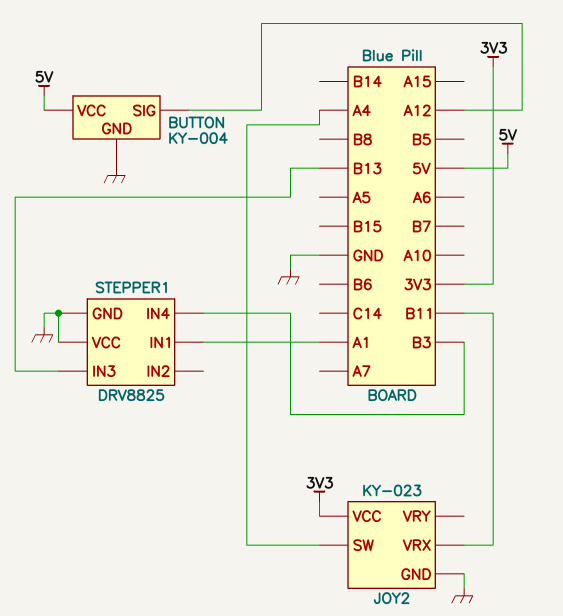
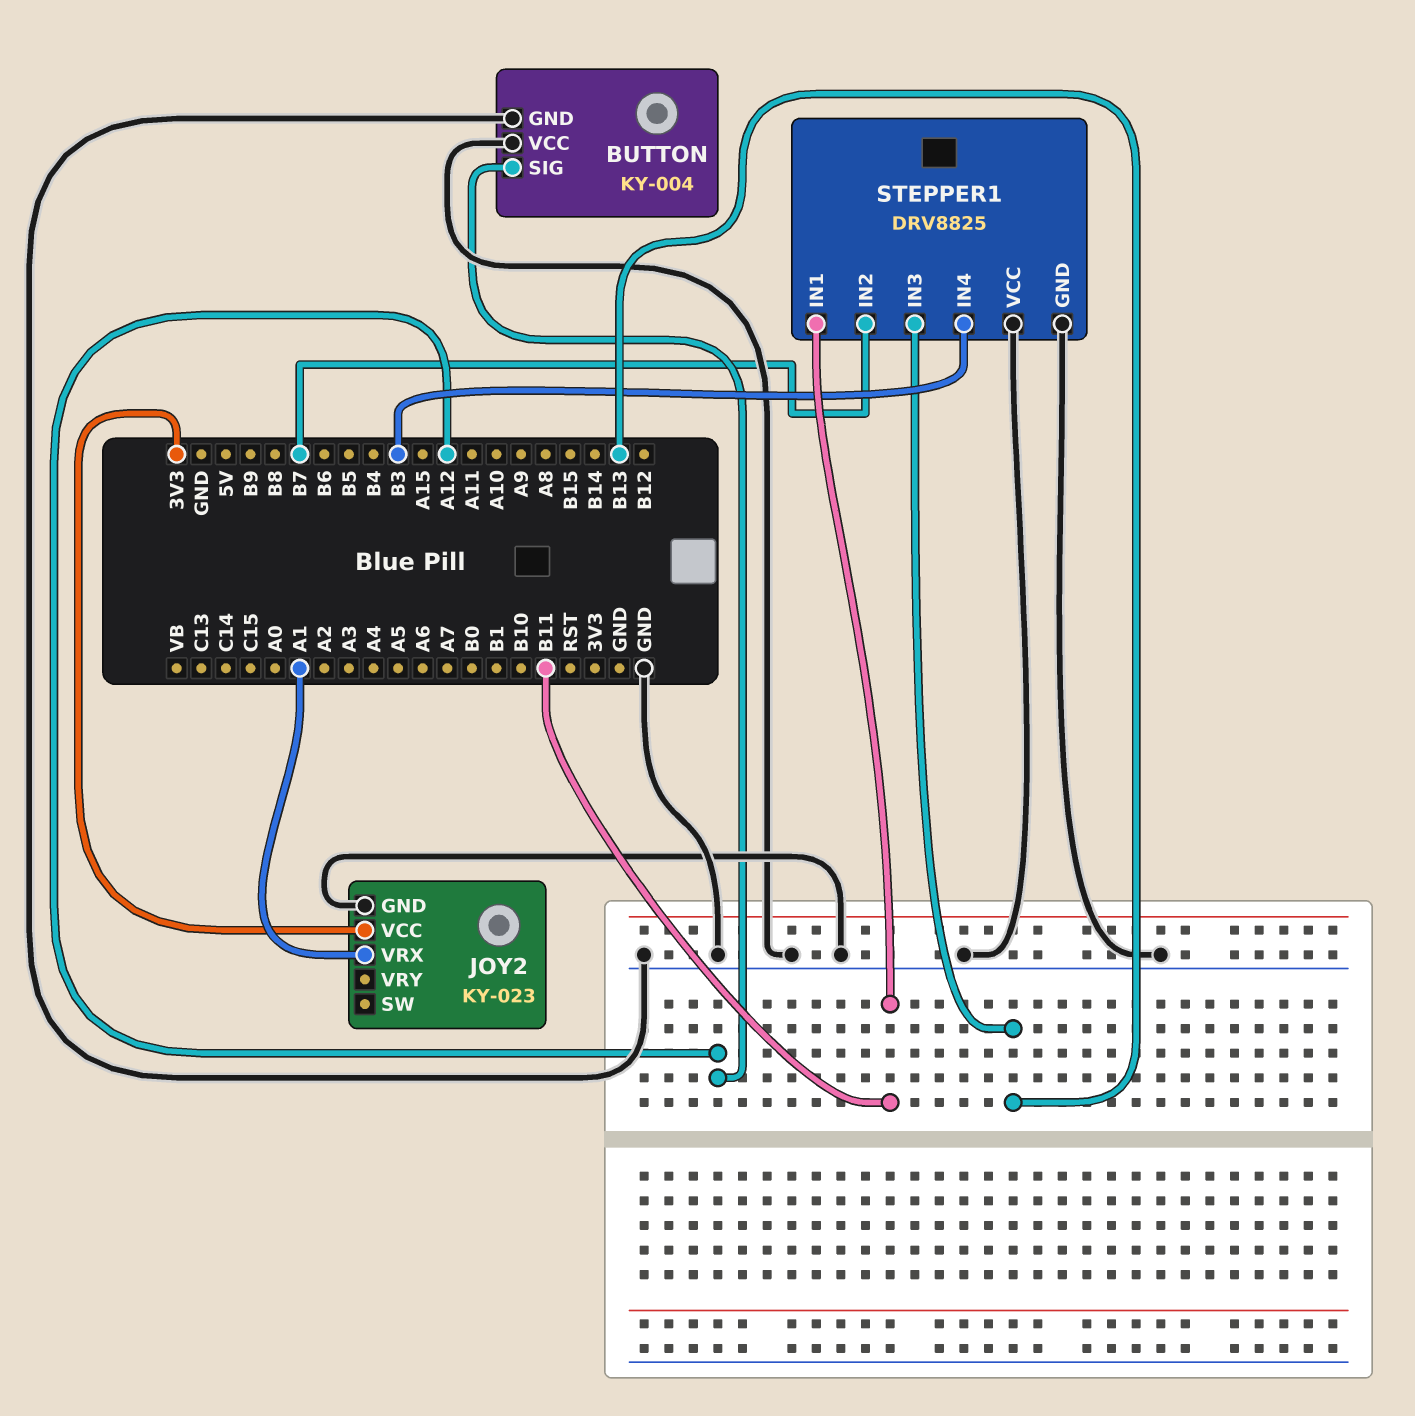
BUTTON pin VCC: 5V -> GND
JOY2 pin SW: A4 -> none
JOY2 pin VRX: B11 -> A1
STEPPER1 pin IN1: A1 -> B11
STEPPER1 pin IN2: none -> B7

